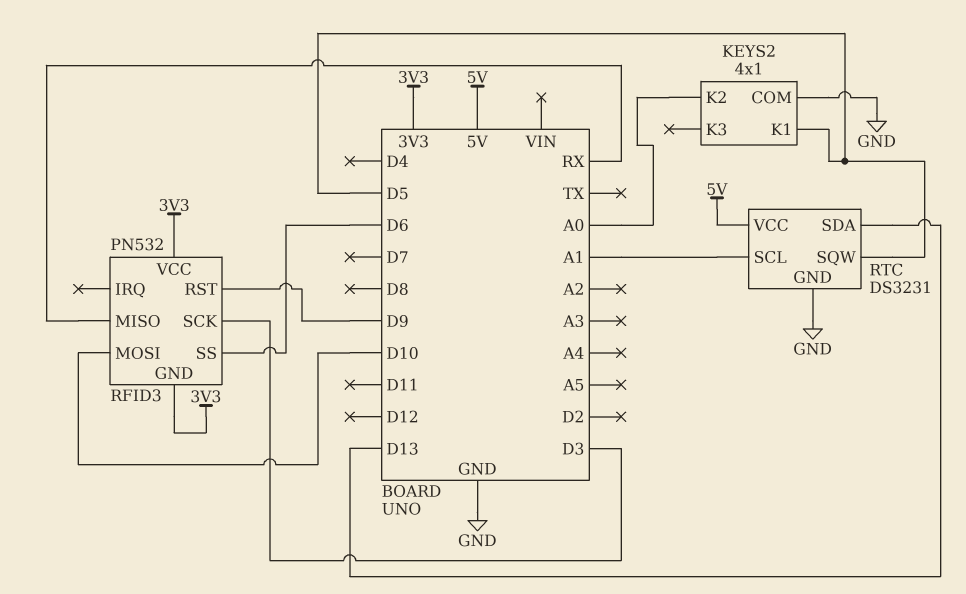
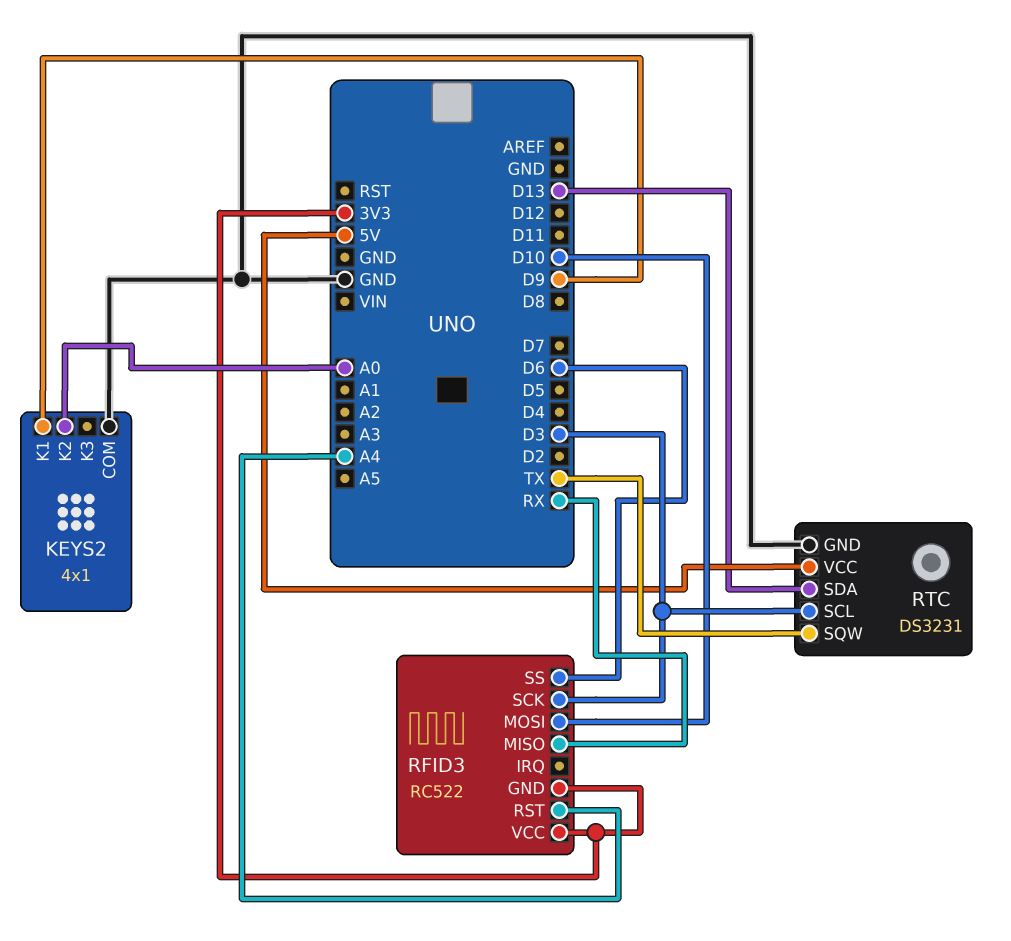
KEYS2 pin K1: D5 -> D9
RFID3: PN532 -> RC522
RFID3 pin RST: D9 -> A4
RTC pin SCL: A1 -> D3
RTC pin SQW: D5 -> TX

